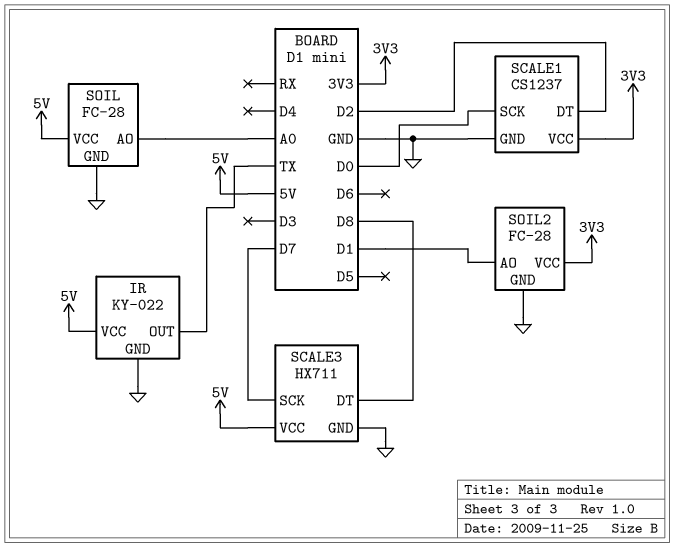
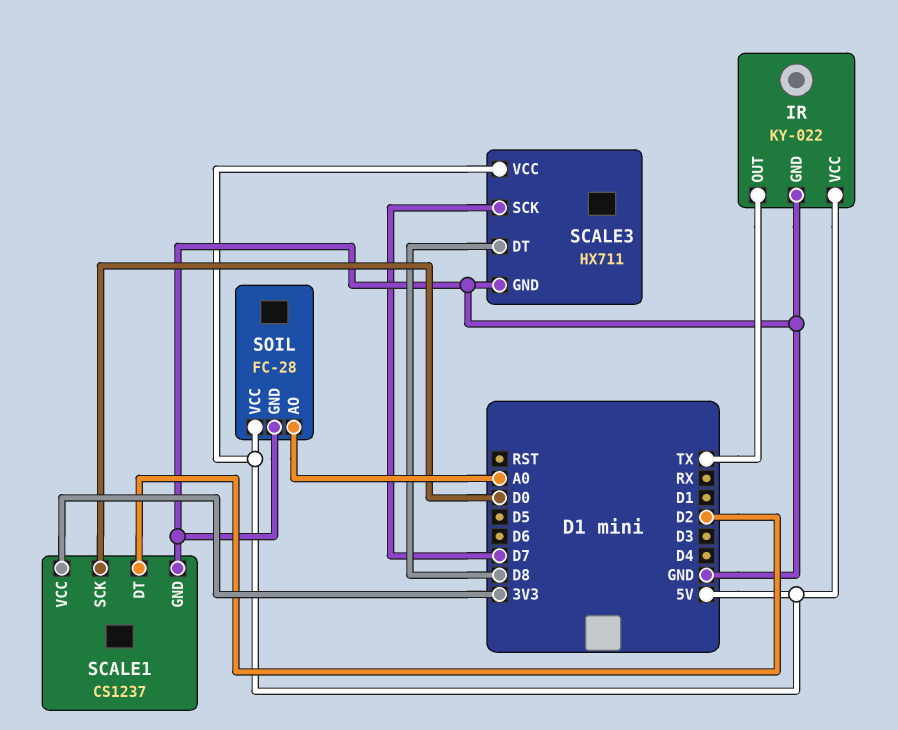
SOIL2: FC-28 -> none
SOIL2 pin AO: D1 -> none
SOIL2 pin GND: GND -> none
SOIL2 pin VCC: 3V3 -> none

